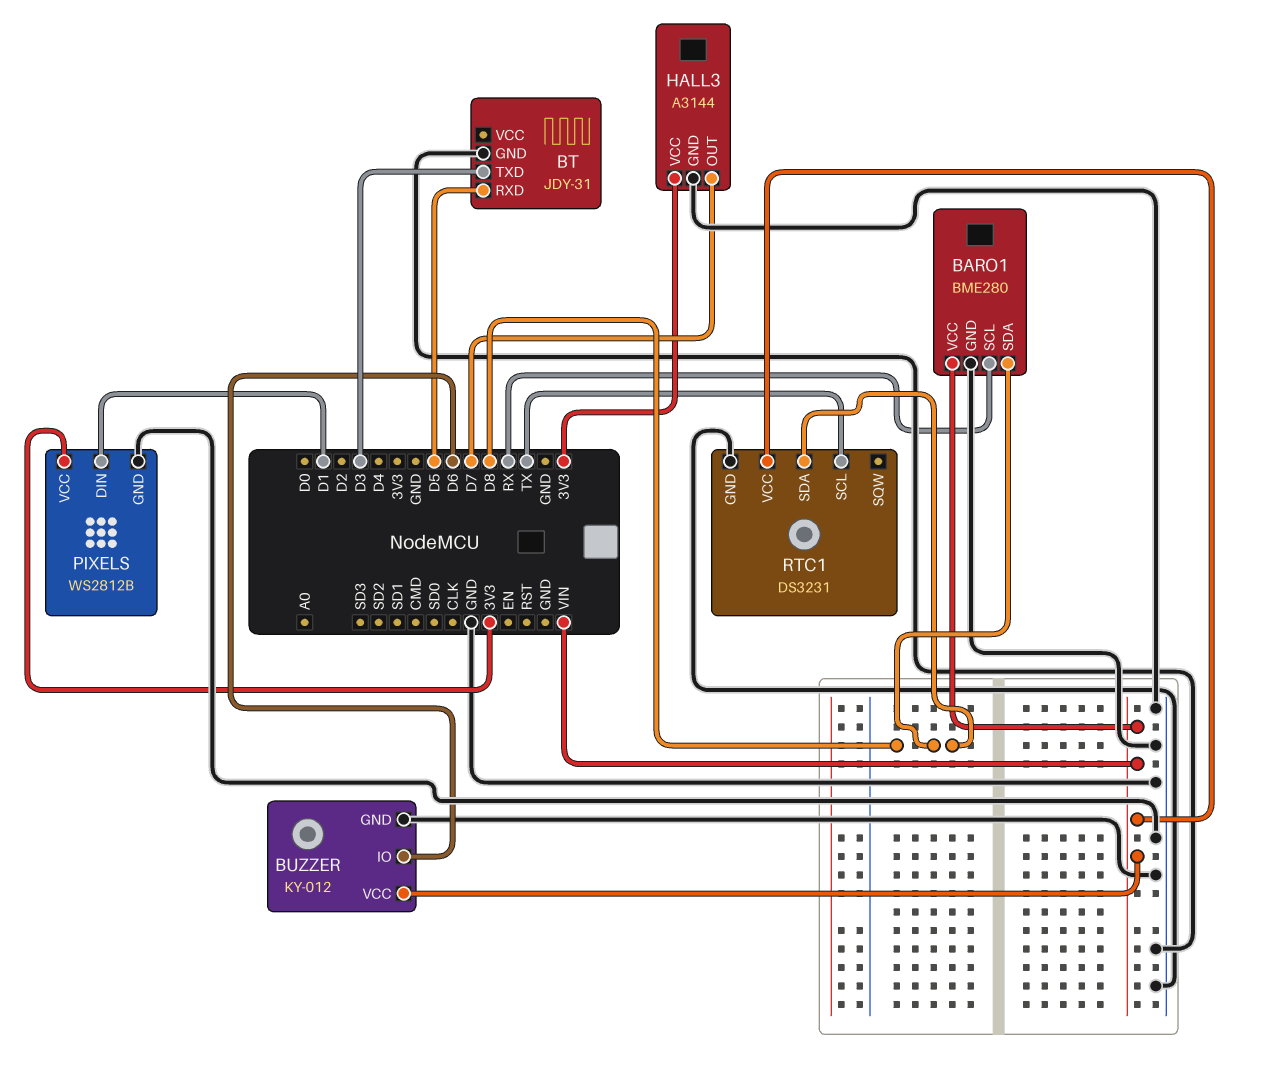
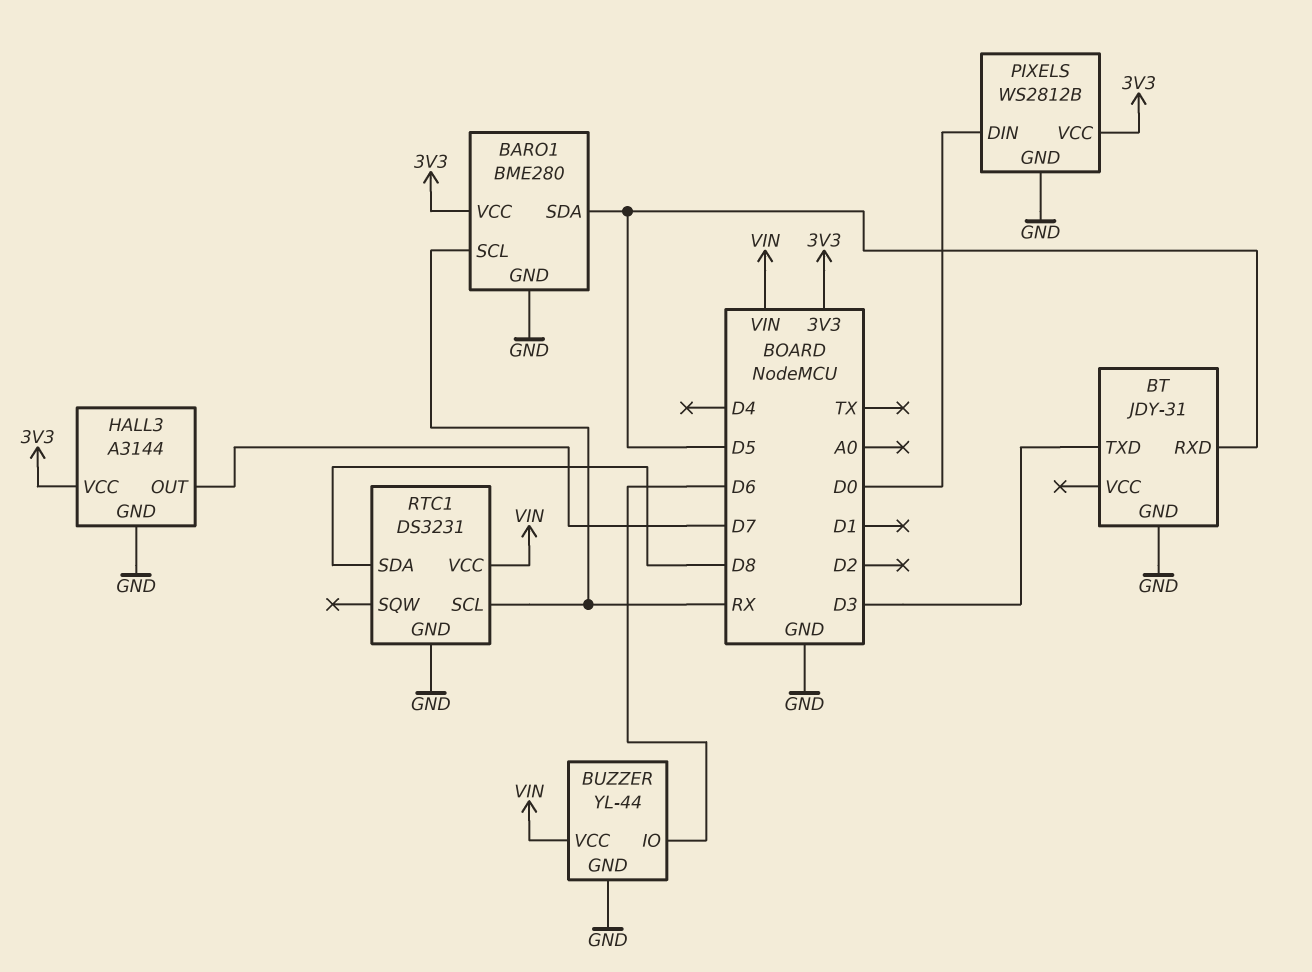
BARO1 pin SDA: D8 -> D5
BARO1 pin VCC: VIN -> 3V3
BUZZER: KY-012 -> YL-44
PIXELS pin DIN: D1 -> D0
RTC1 pin SCL: TX -> RX

